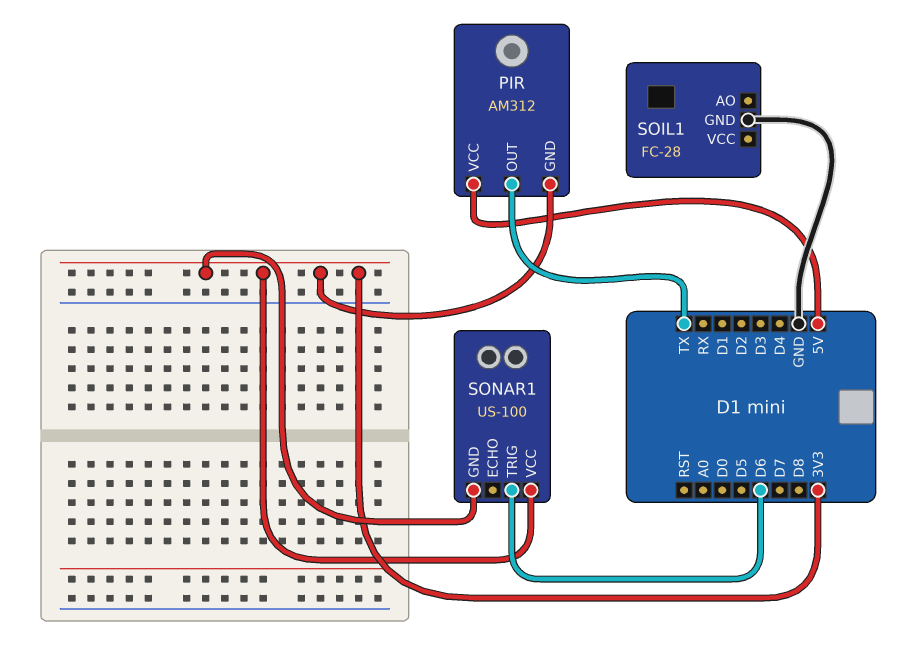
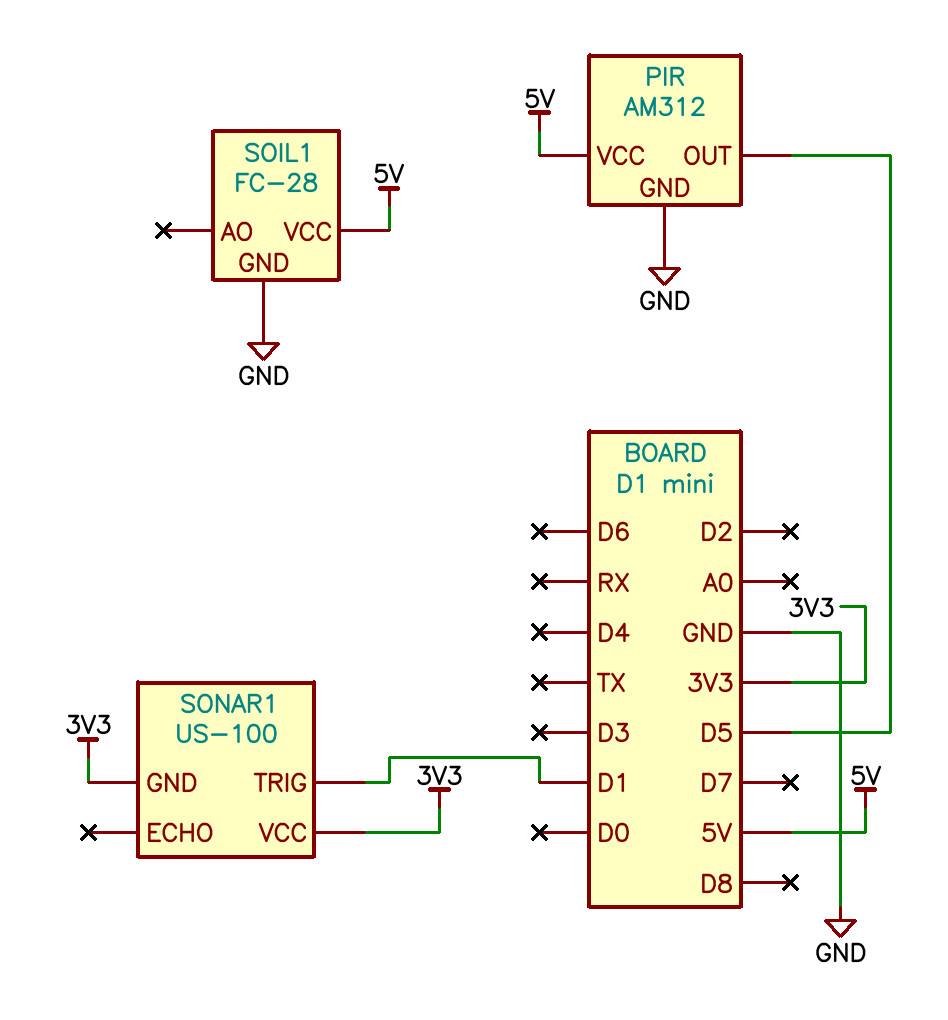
PIR pin GND: 3V3 -> GND
PIR pin OUT: TX -> D5
SOIL1 pin VCC: none -> 5V
SONAR1 pin TRIG: D6 -> D1

